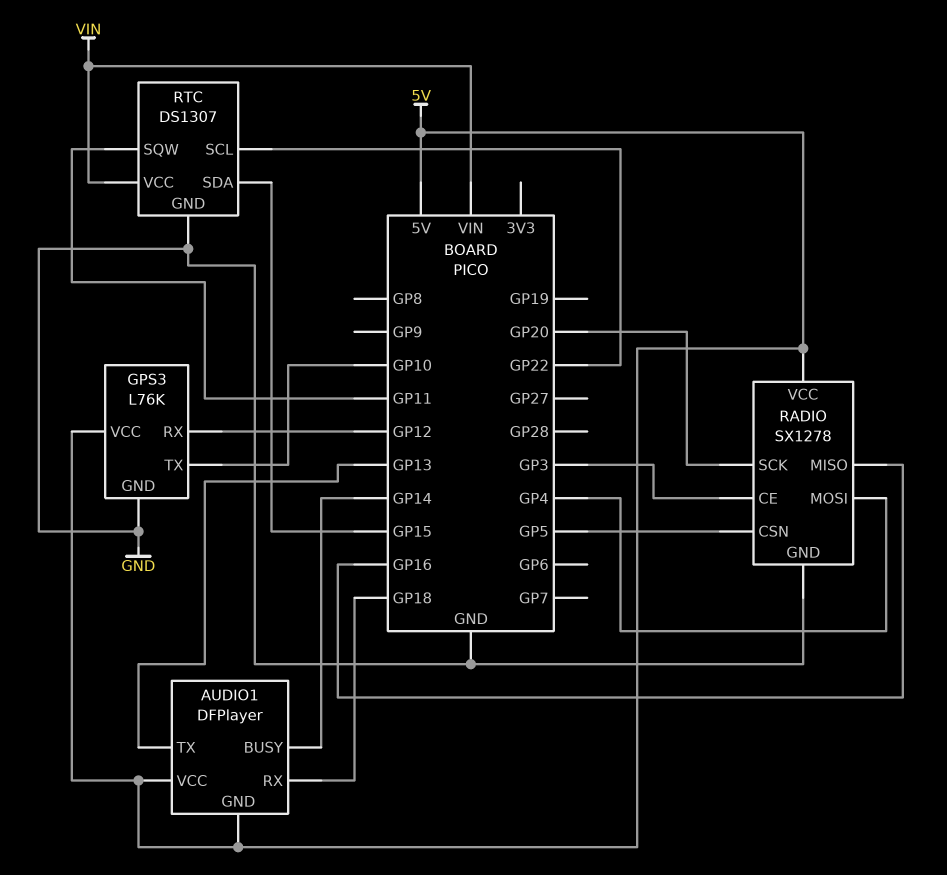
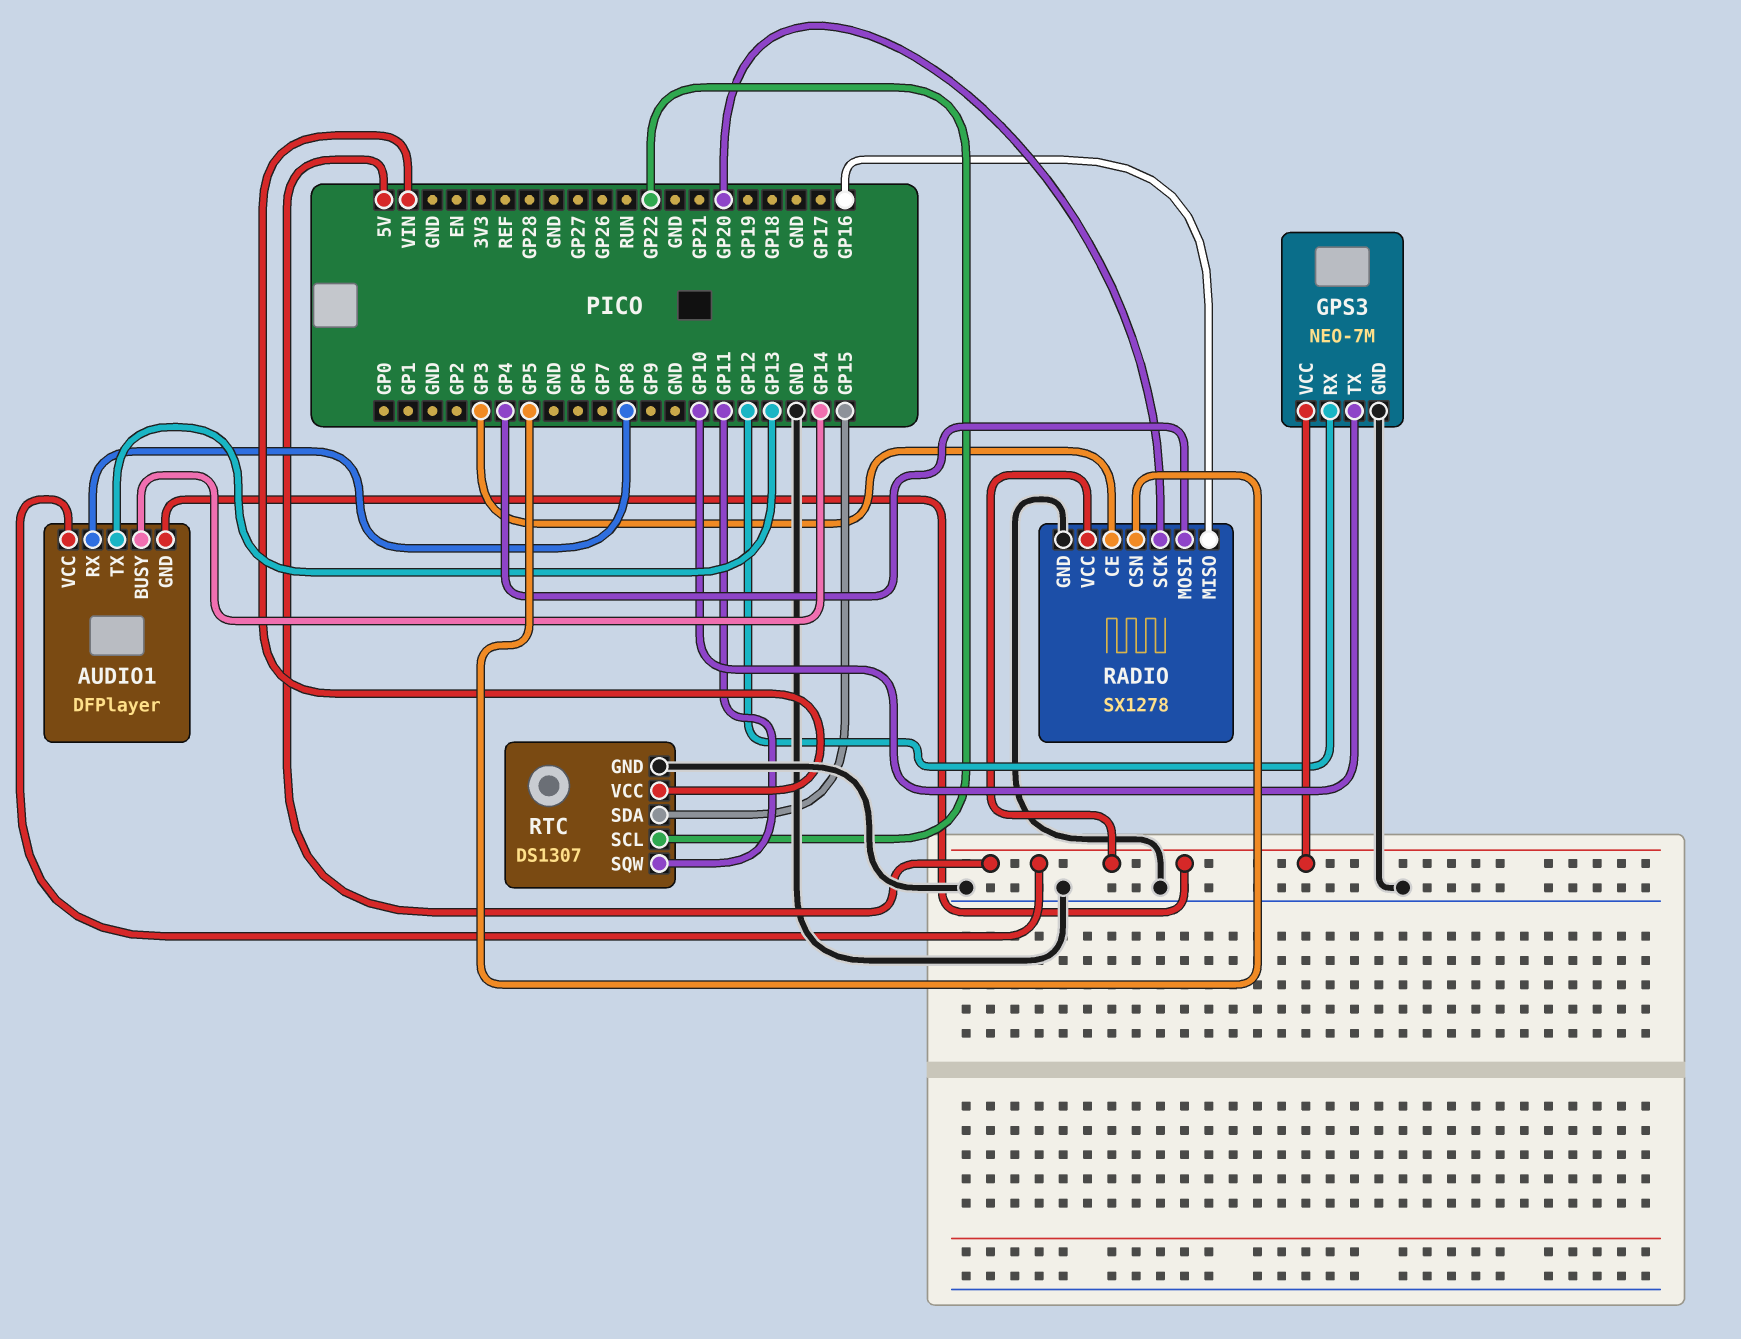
AUDIO1 pin RX: GP18 -> GP8
GPS3: L76K -> NEO-7M

